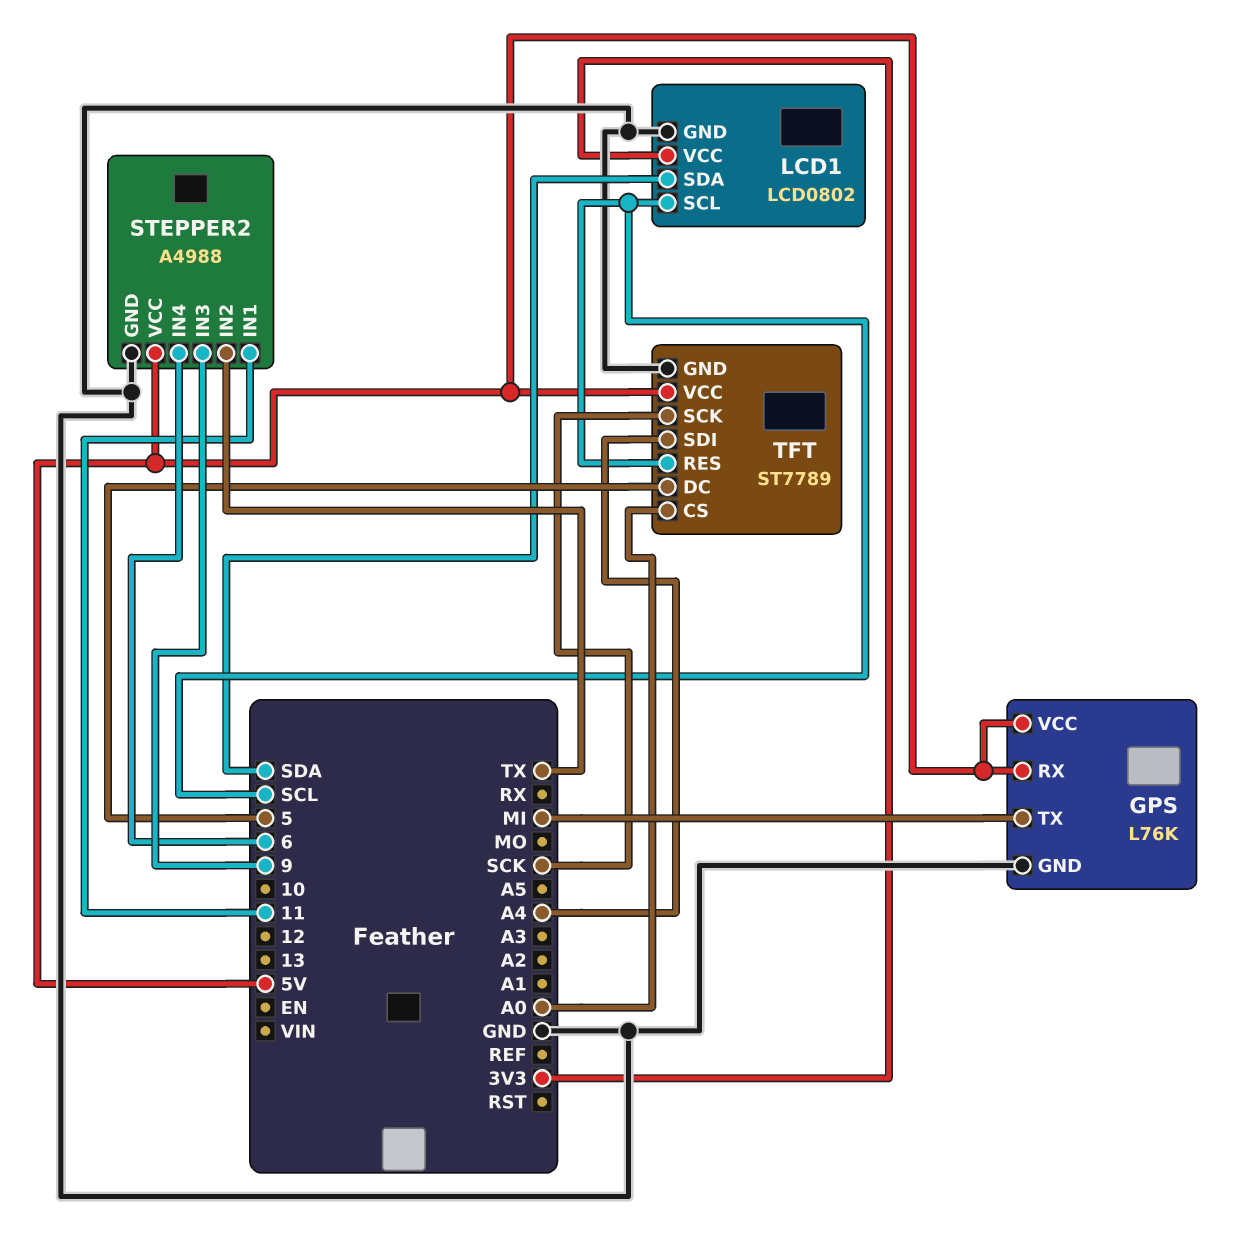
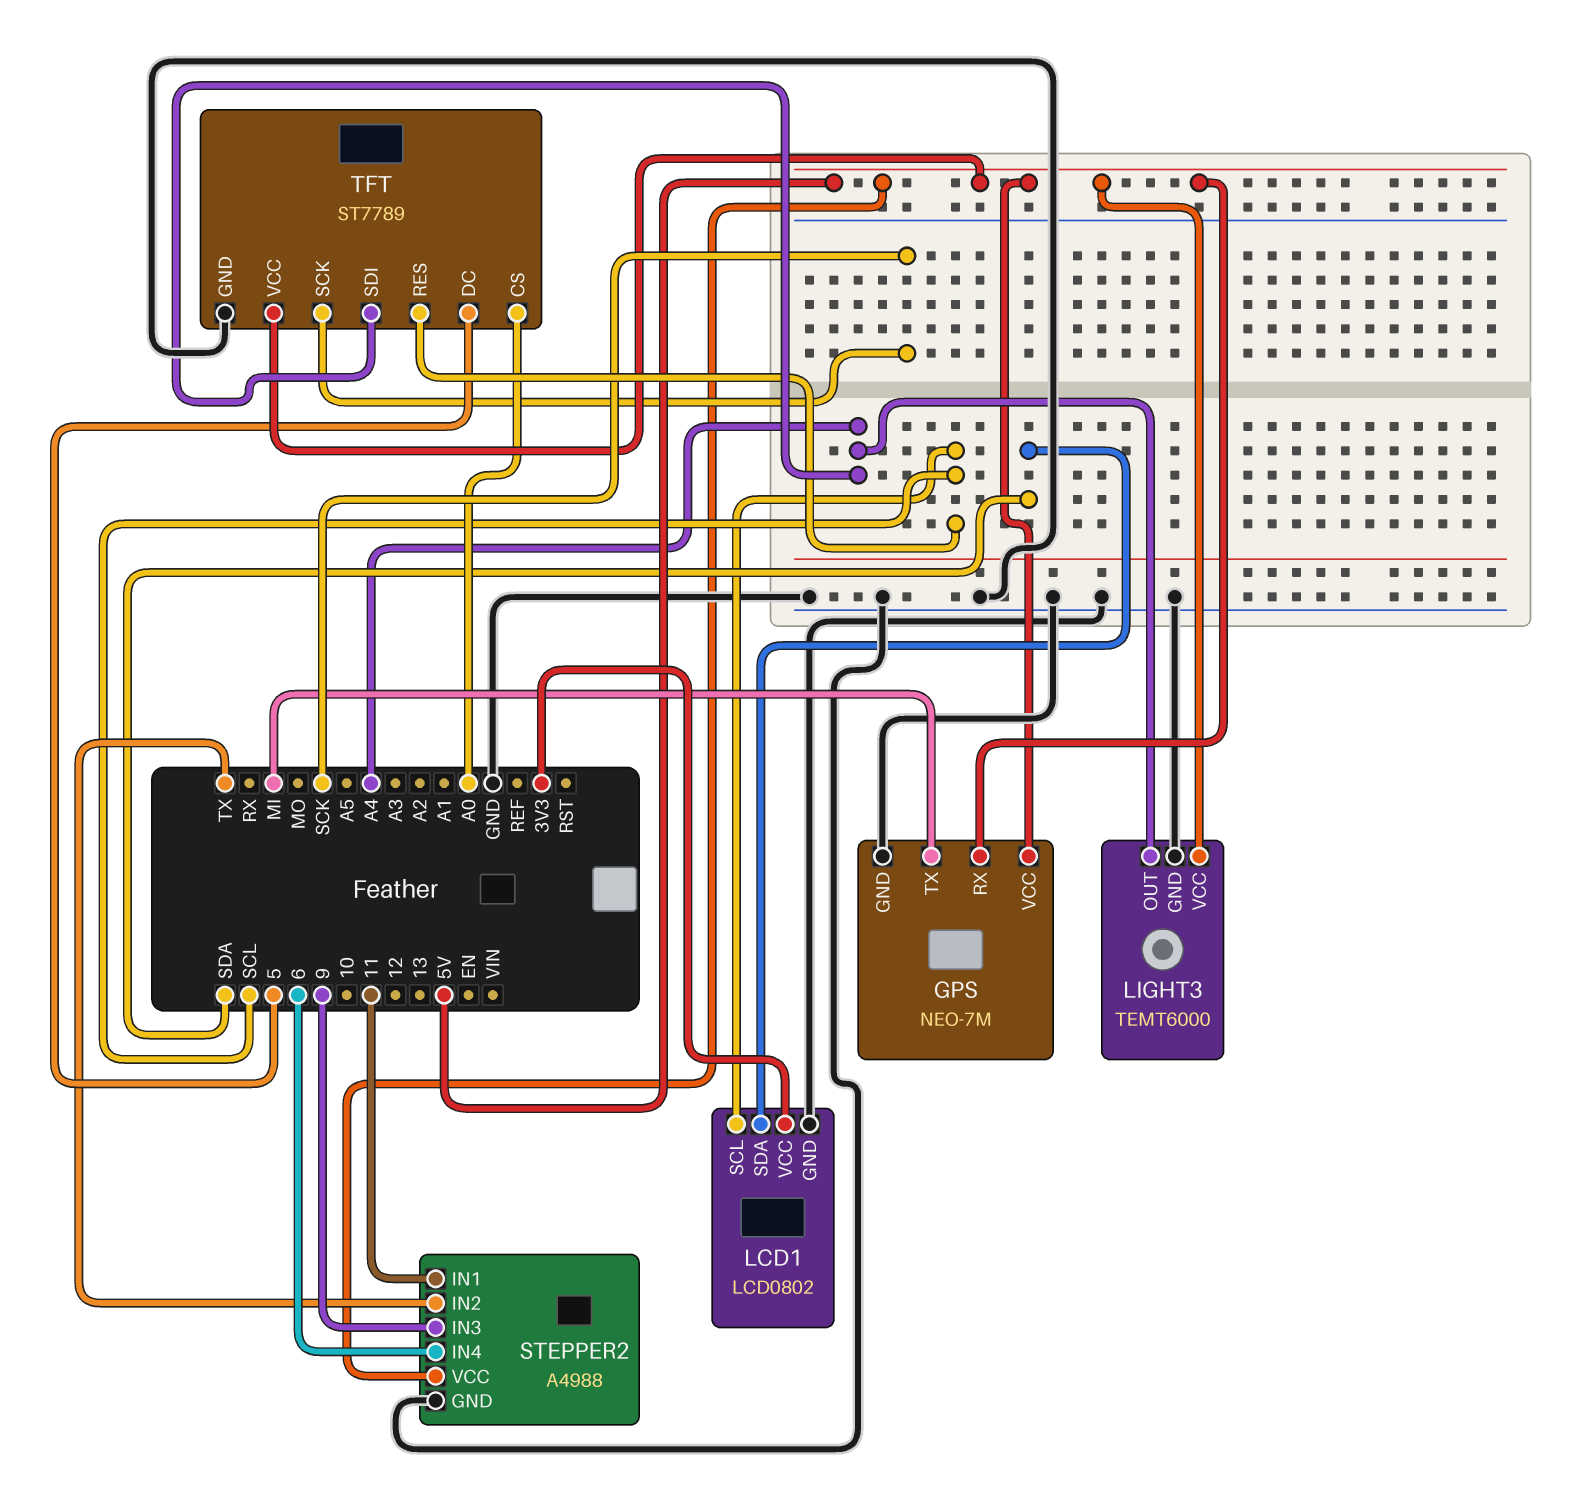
GPS: L76K -> NEO-7M
LIGHT3: none -> TEMT6000
LIGHT3 pin GND: none -> GND
LIGHT3 pin OUT: none -> A4
LIGHT3 pin VCC: none -> 5V

